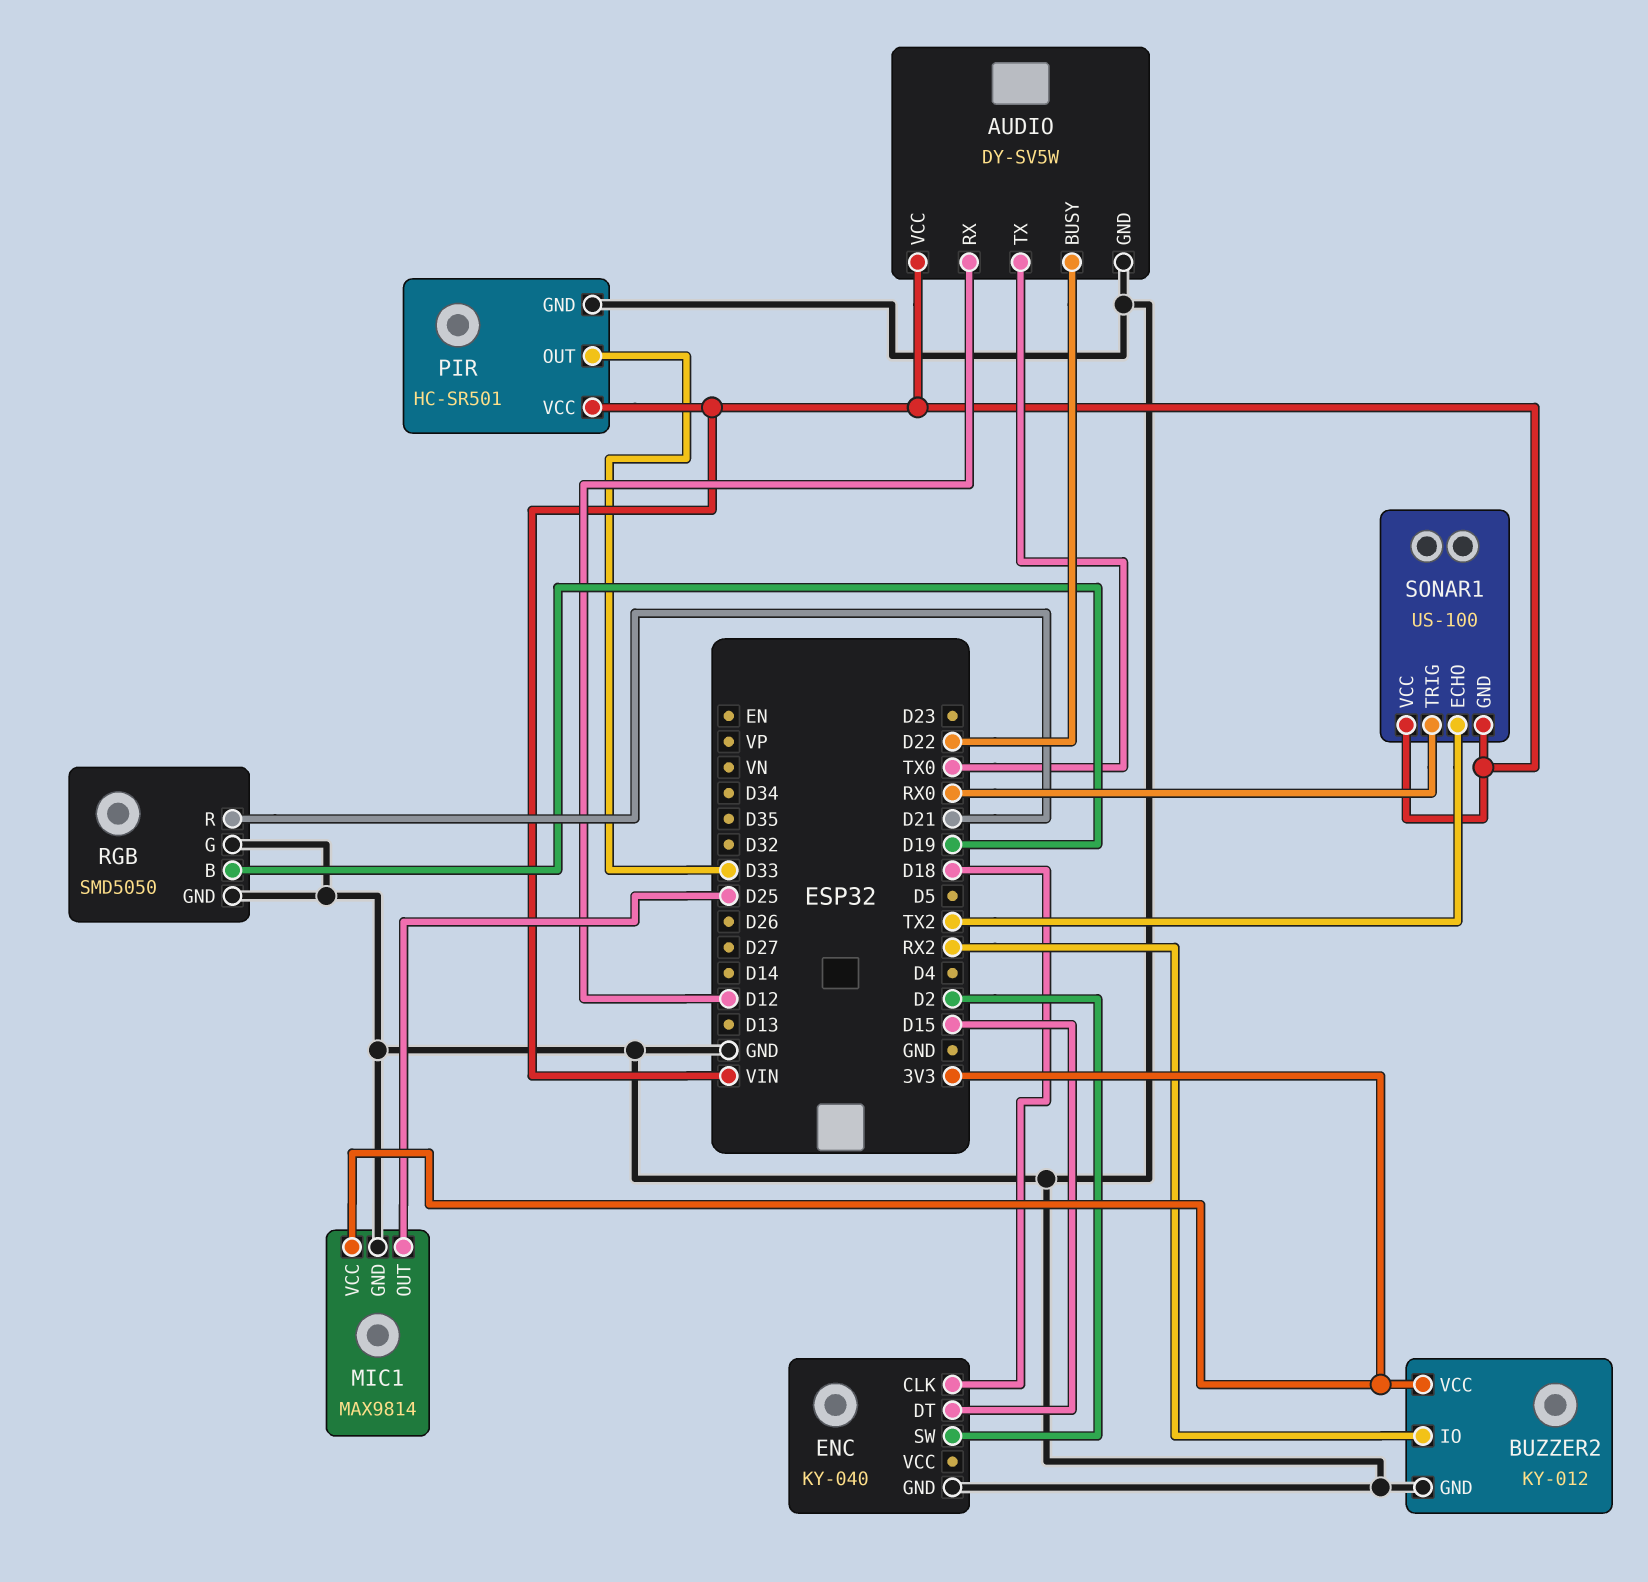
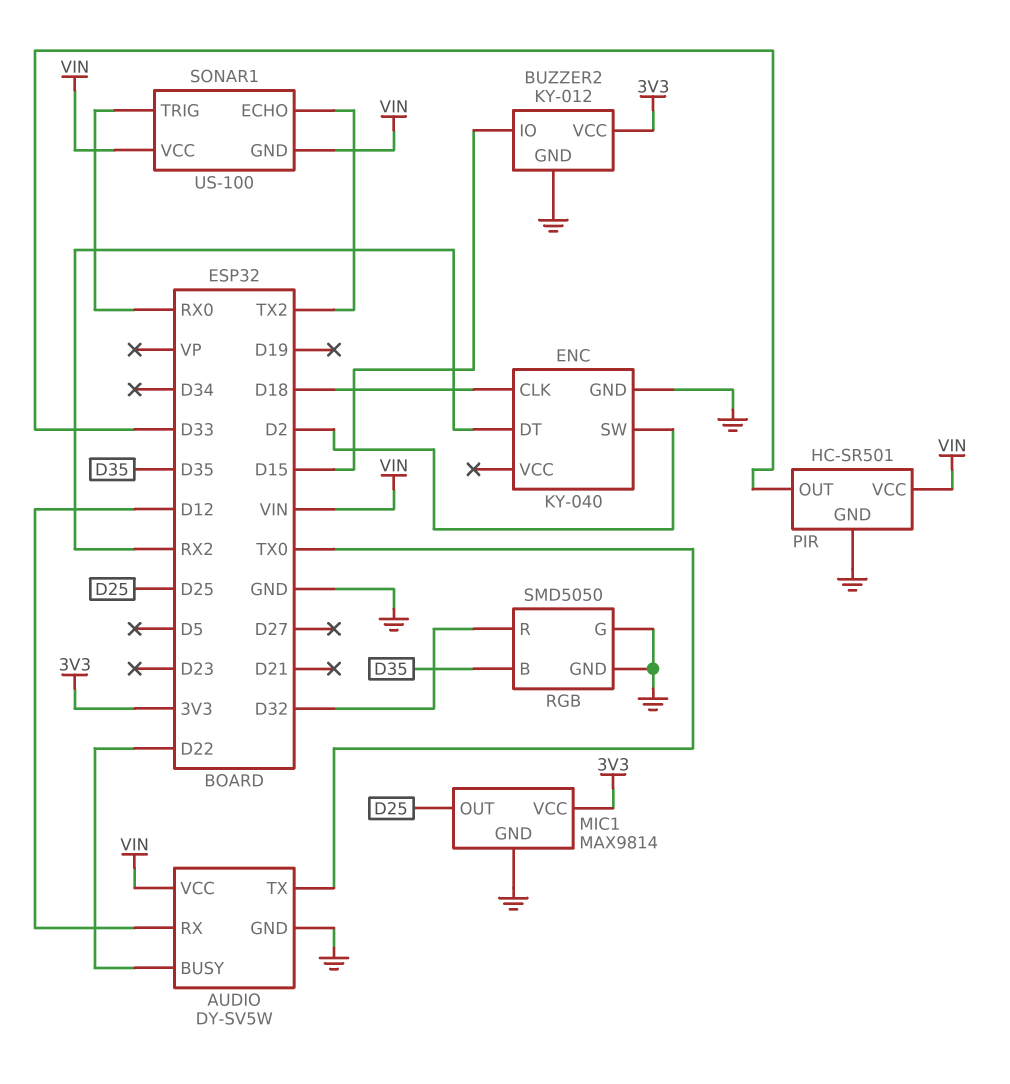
BUZZER2 pin IO: RX2 -> D15
ENC pin DT: D15 -> RX2
RGB pin B: D19 -> D35
RGB pin R: D21 -> D32

